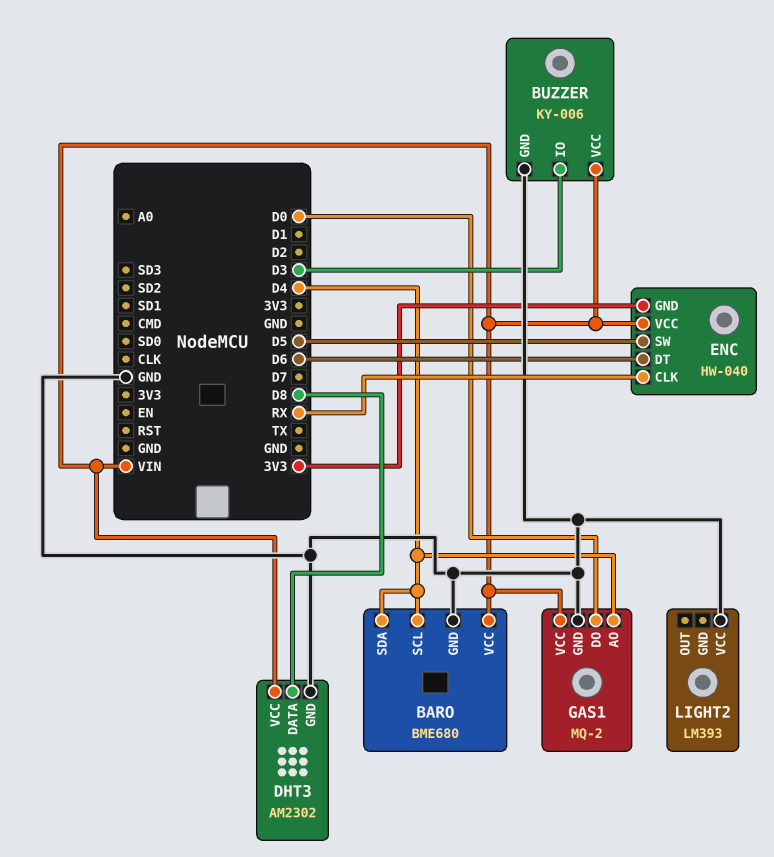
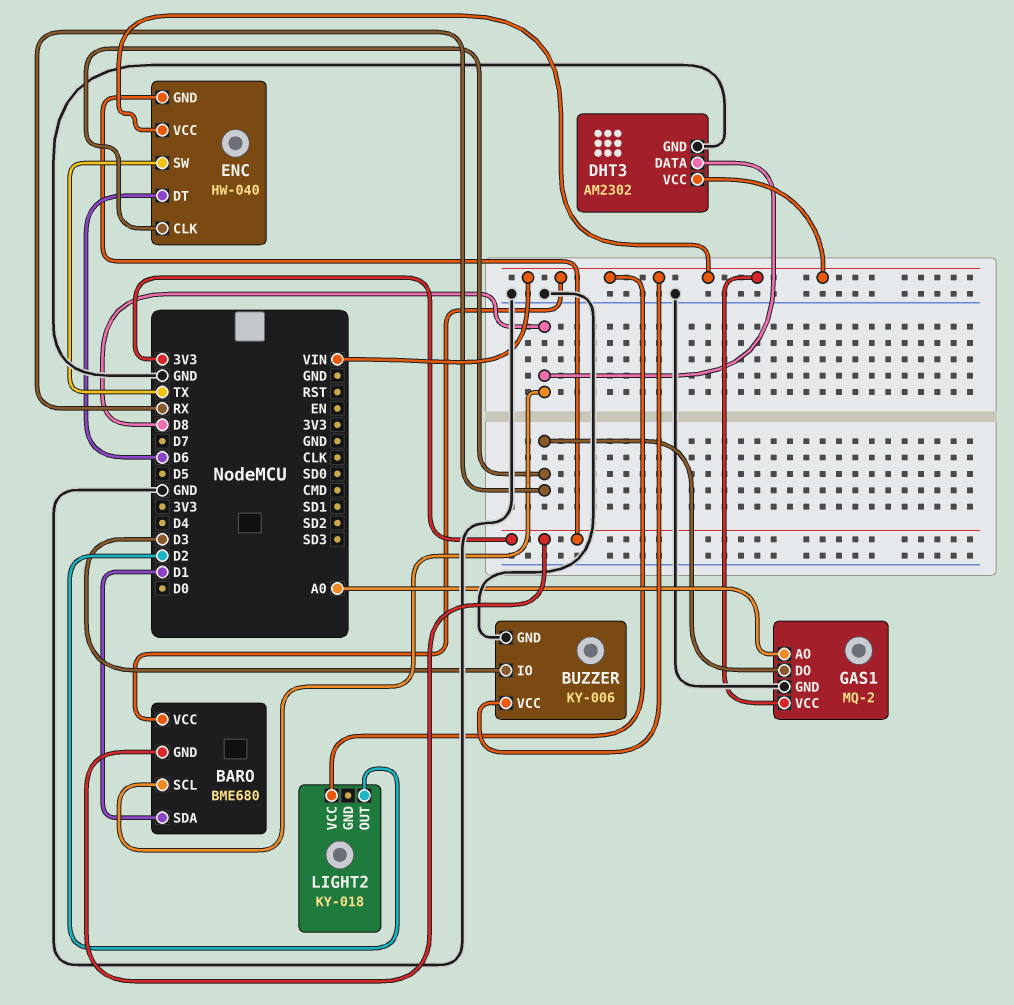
BARO pin GND: GND -> 3V3
BARO pin SCL: D4 -> D8
BARO pin SDA: D4 -> D1
ENC pin SW: D5 -> TX
GAS1 pin AO: D4 -> A0
GAS1 pin DO: D0 -> RX
LIGHT2: LM393 -> KY-018
LIGHT2 pin OUT: none -> D2
LIGHT2 pin VCC: GND -> VIN

